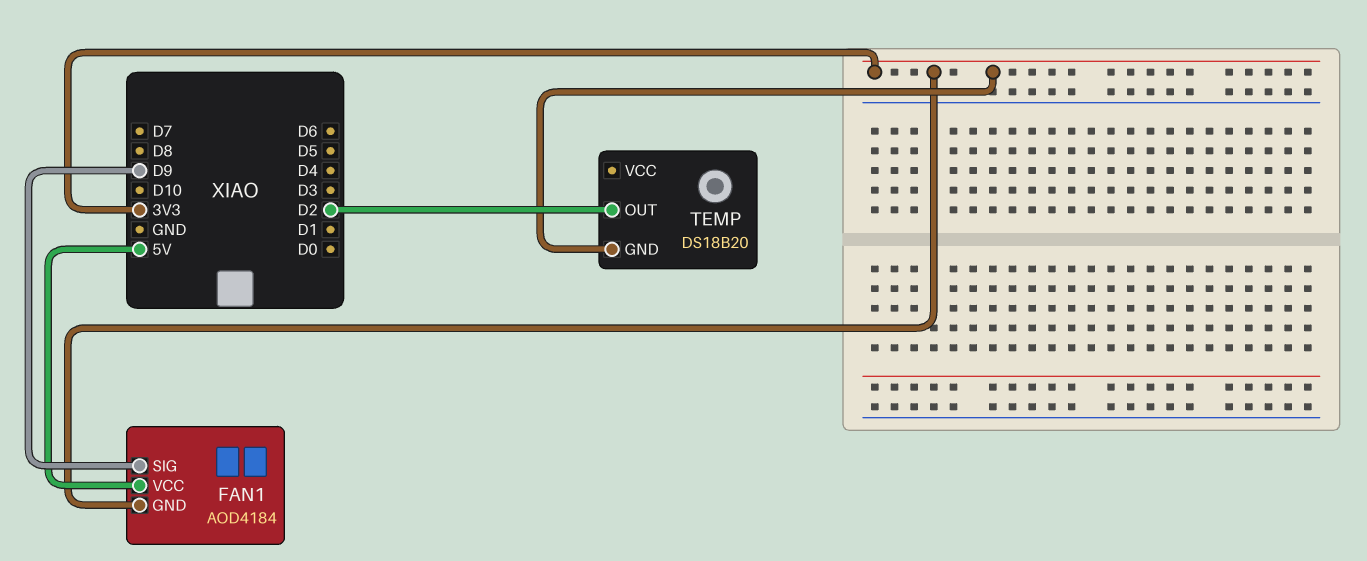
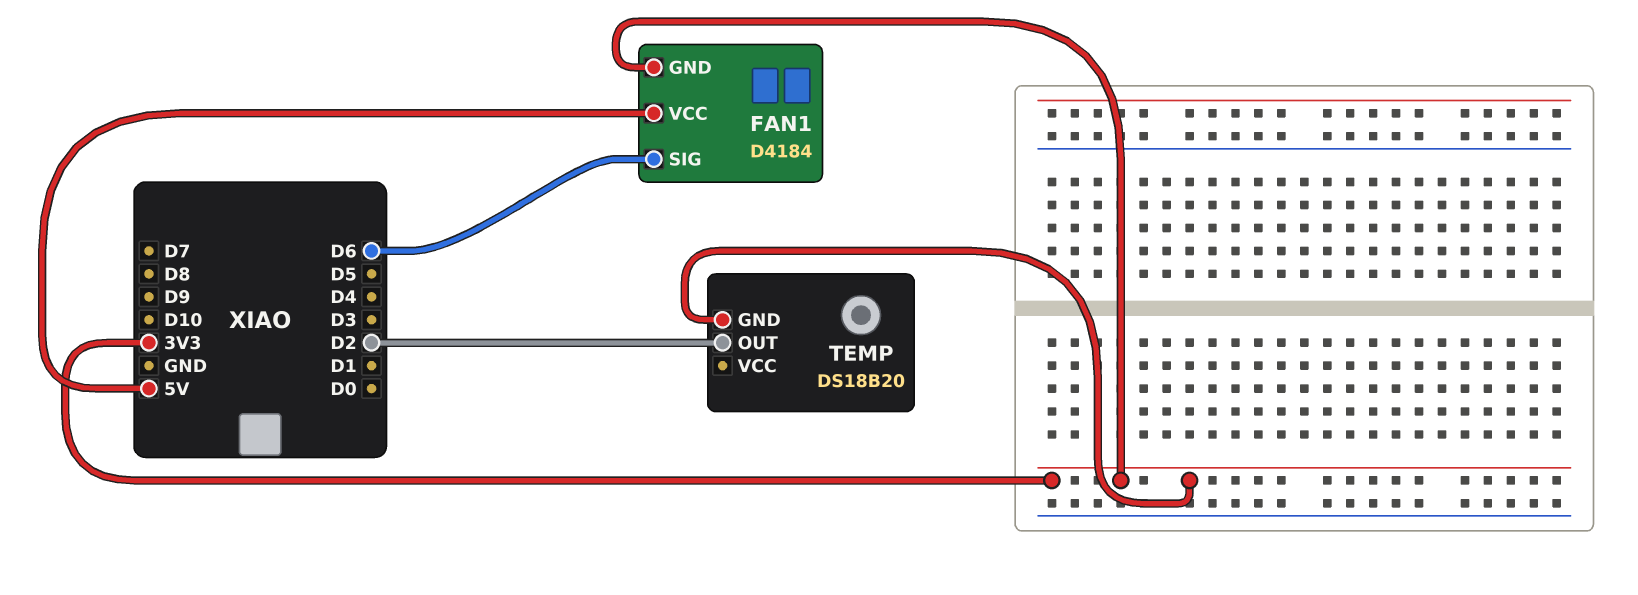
FAN1: AOD4184 -> D4184
FAN1 pin SIG: D9 -> D6

